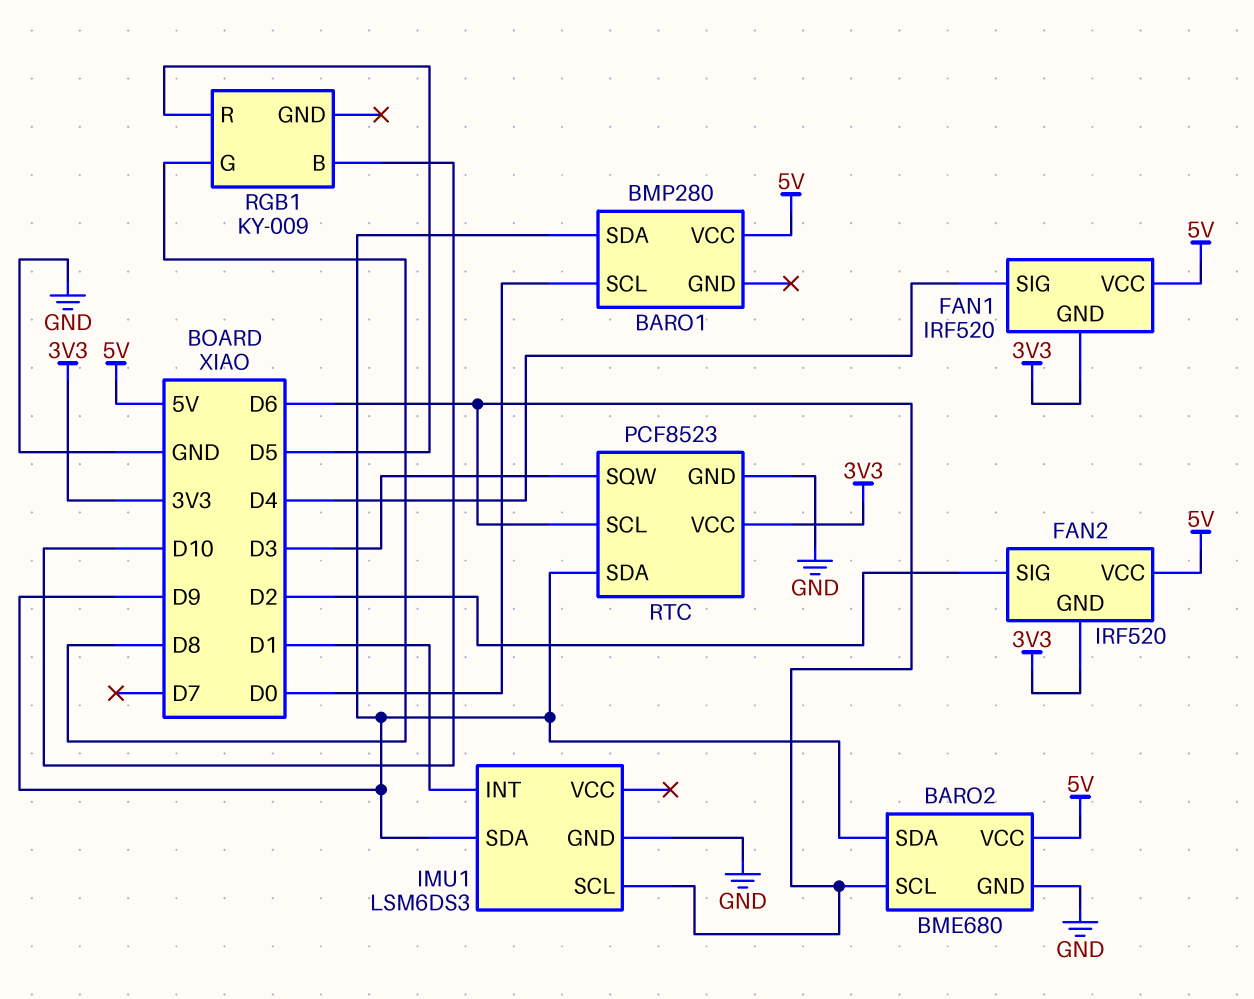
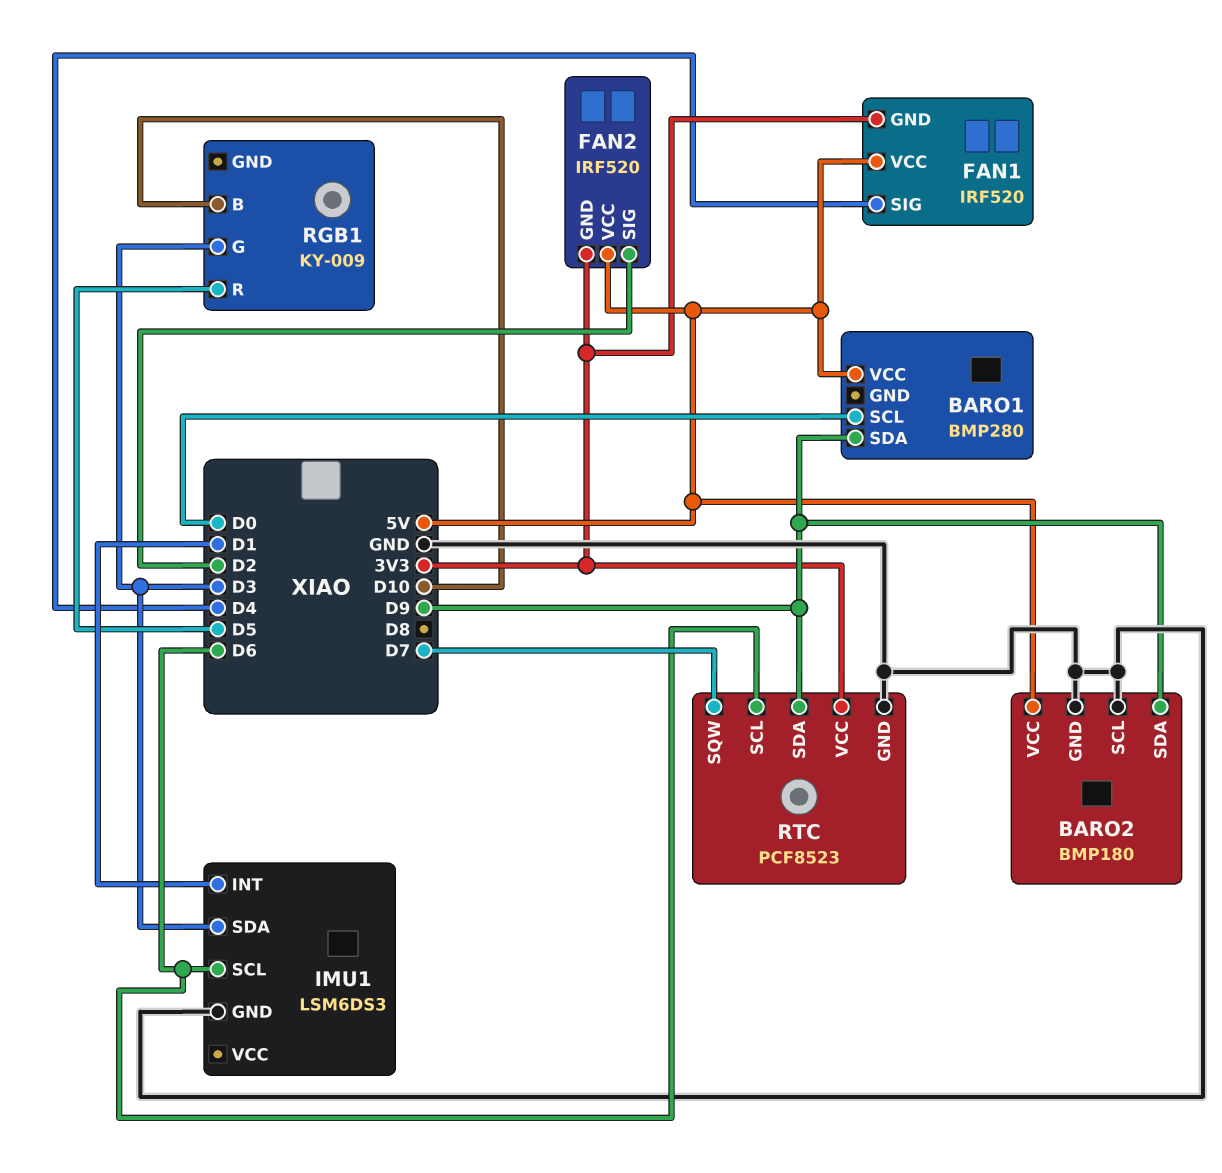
BARO2: BME680 -> BMP180
BARO2 pin SCL: D6 -> GND
IMU1 pin SDA: D9 -> D3
RGB1 pin G: D8 -> D3
RTC pin SQW: D3 -> D7

